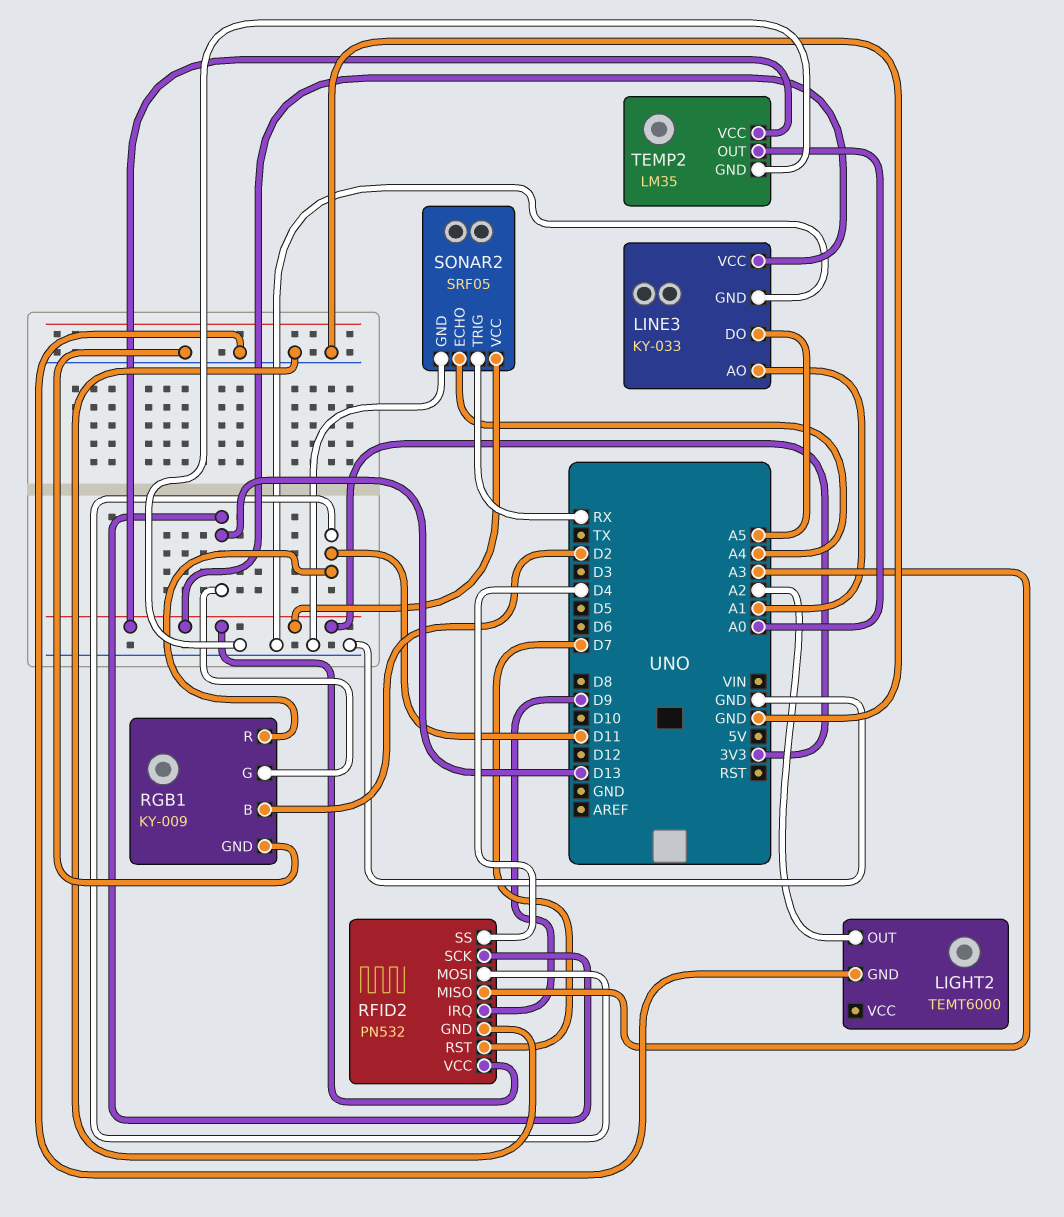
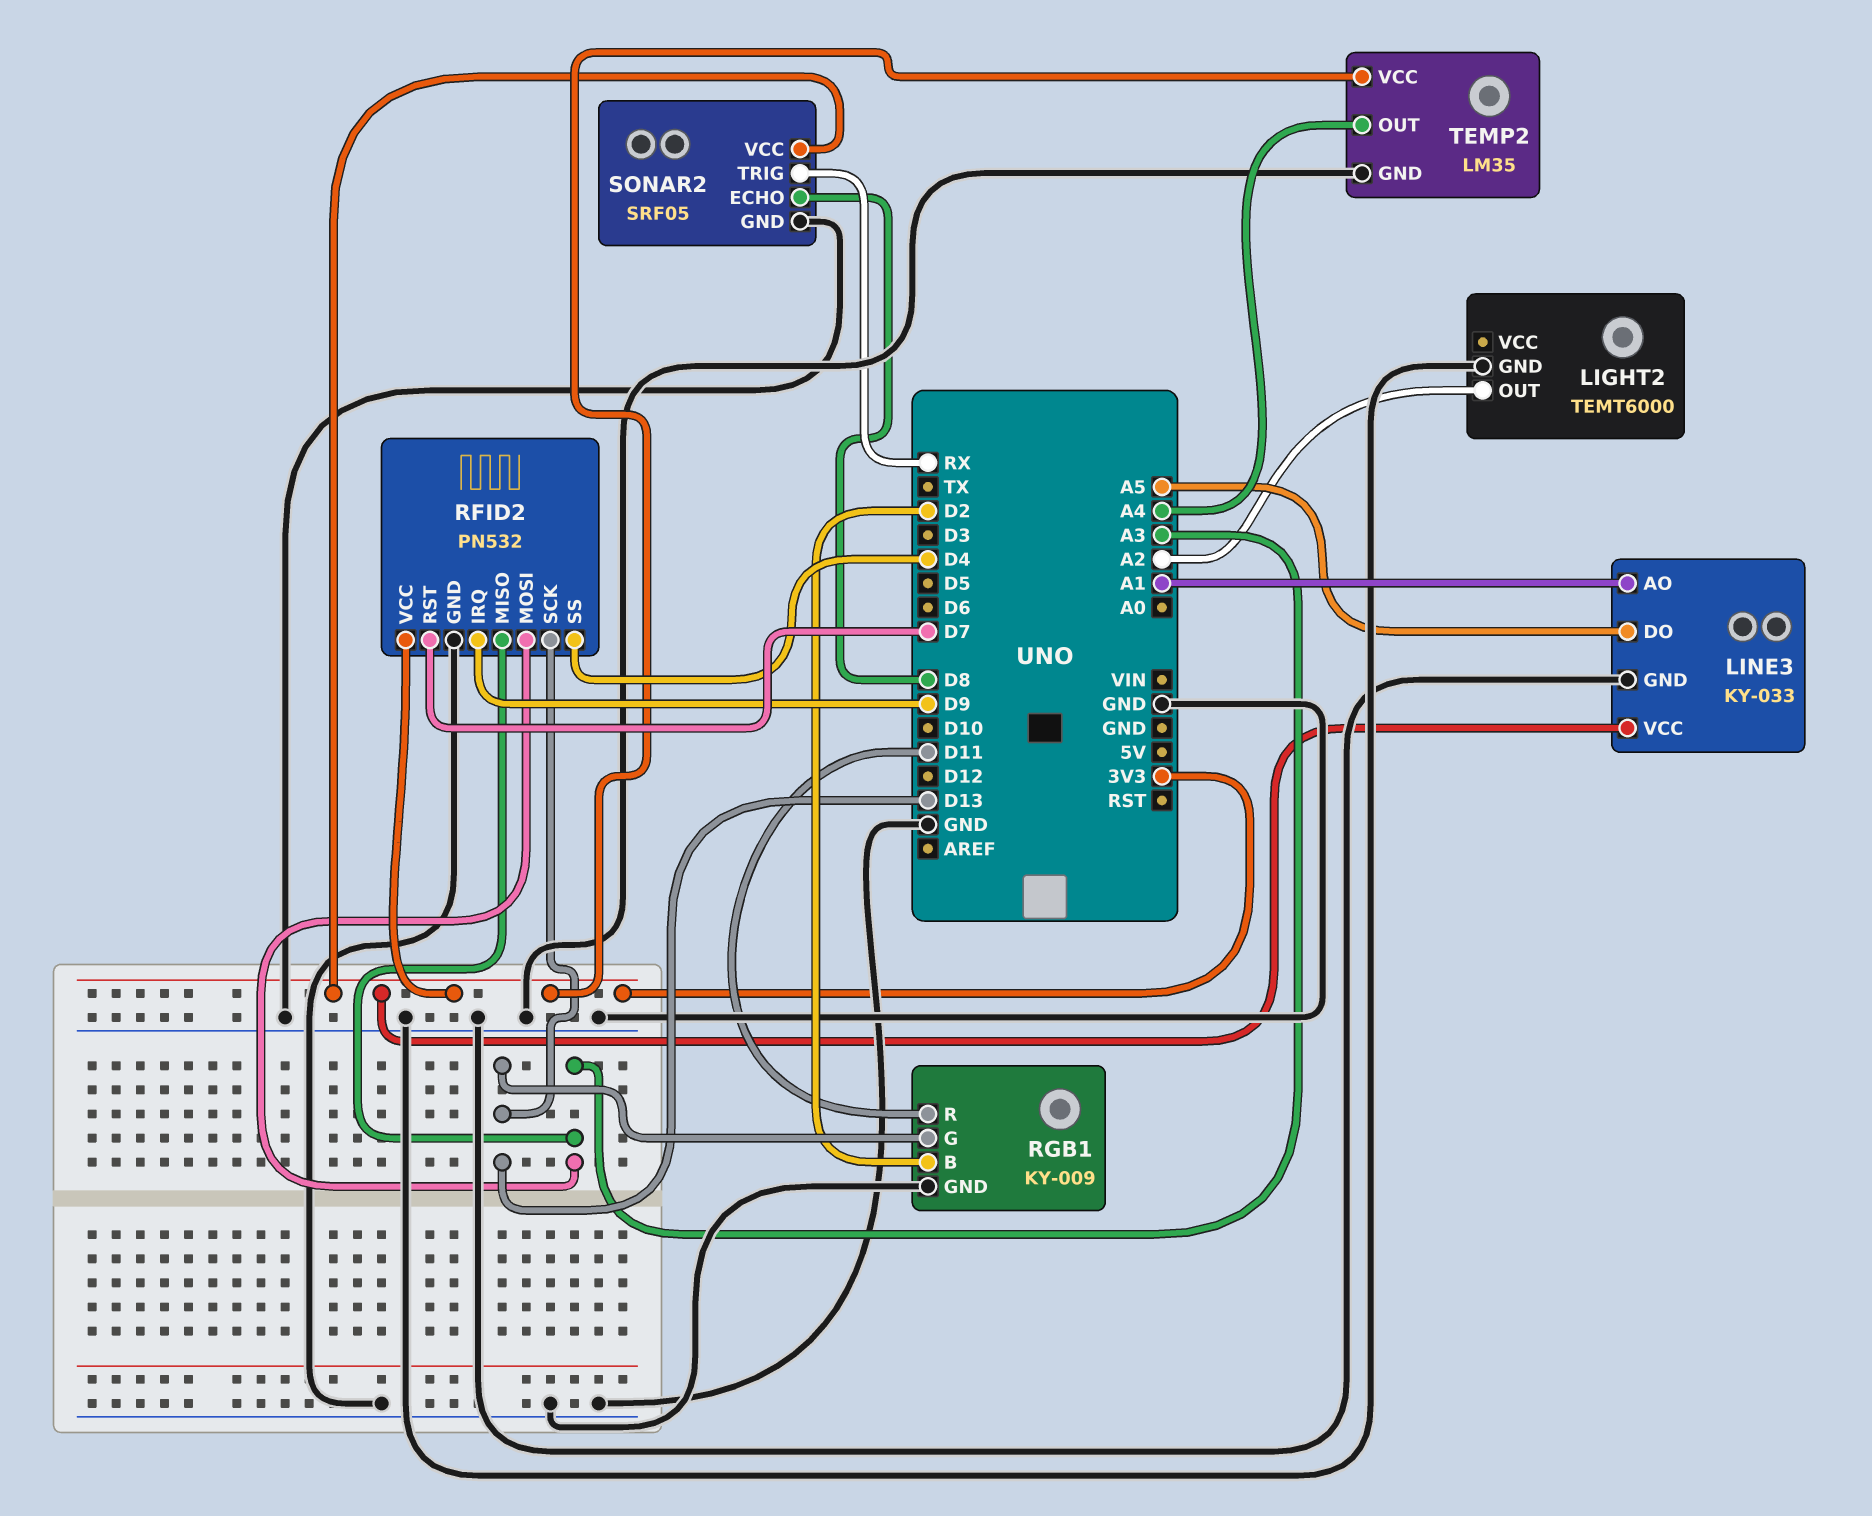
RFID2 pin MOSI: D11 -> A3
SONAR2 pin ECHO: A4 -> D8
TEMP2 pin OUT: A0 -> A4

